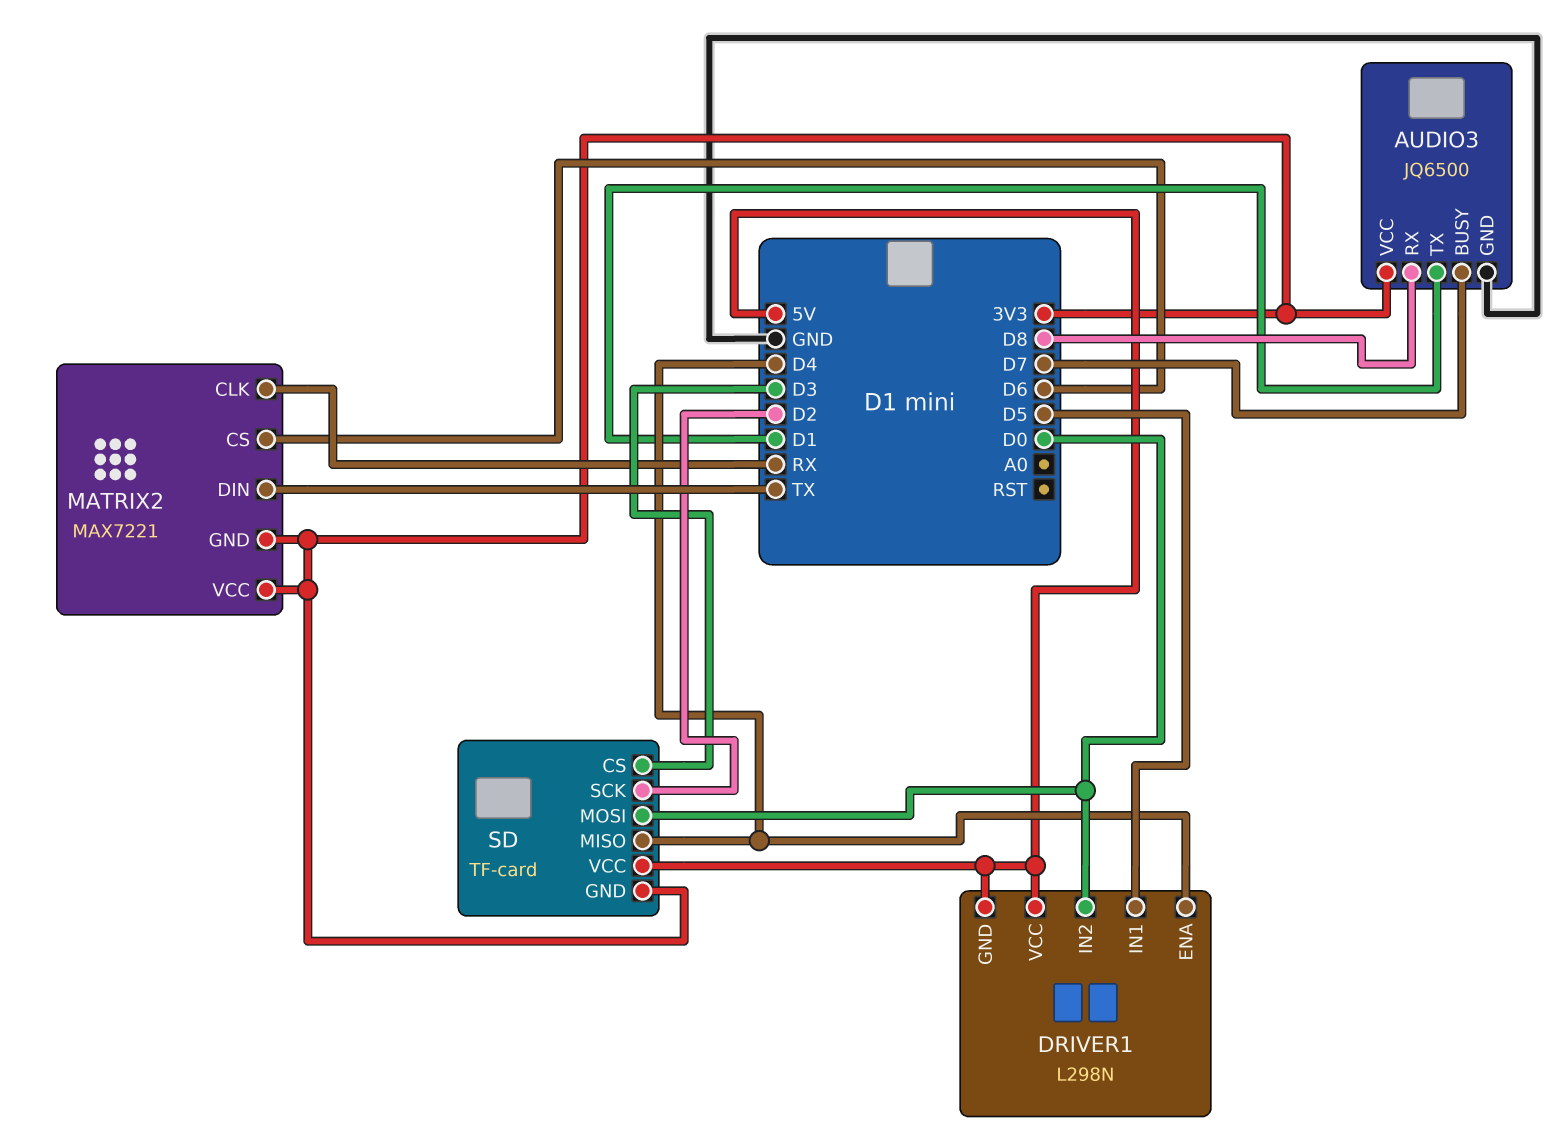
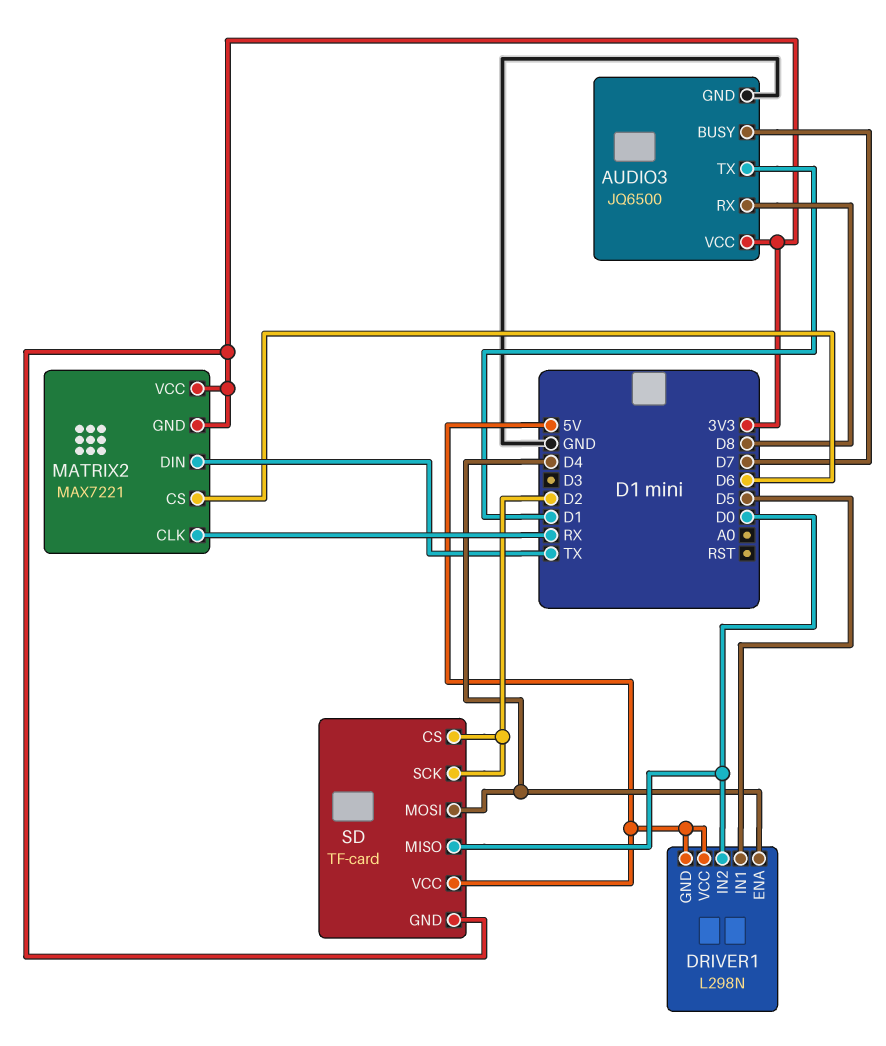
SD pin CS: D3 -> D2
SD pin MISO: D4 -> D0
SD pin MOSI: D0 -> D4

